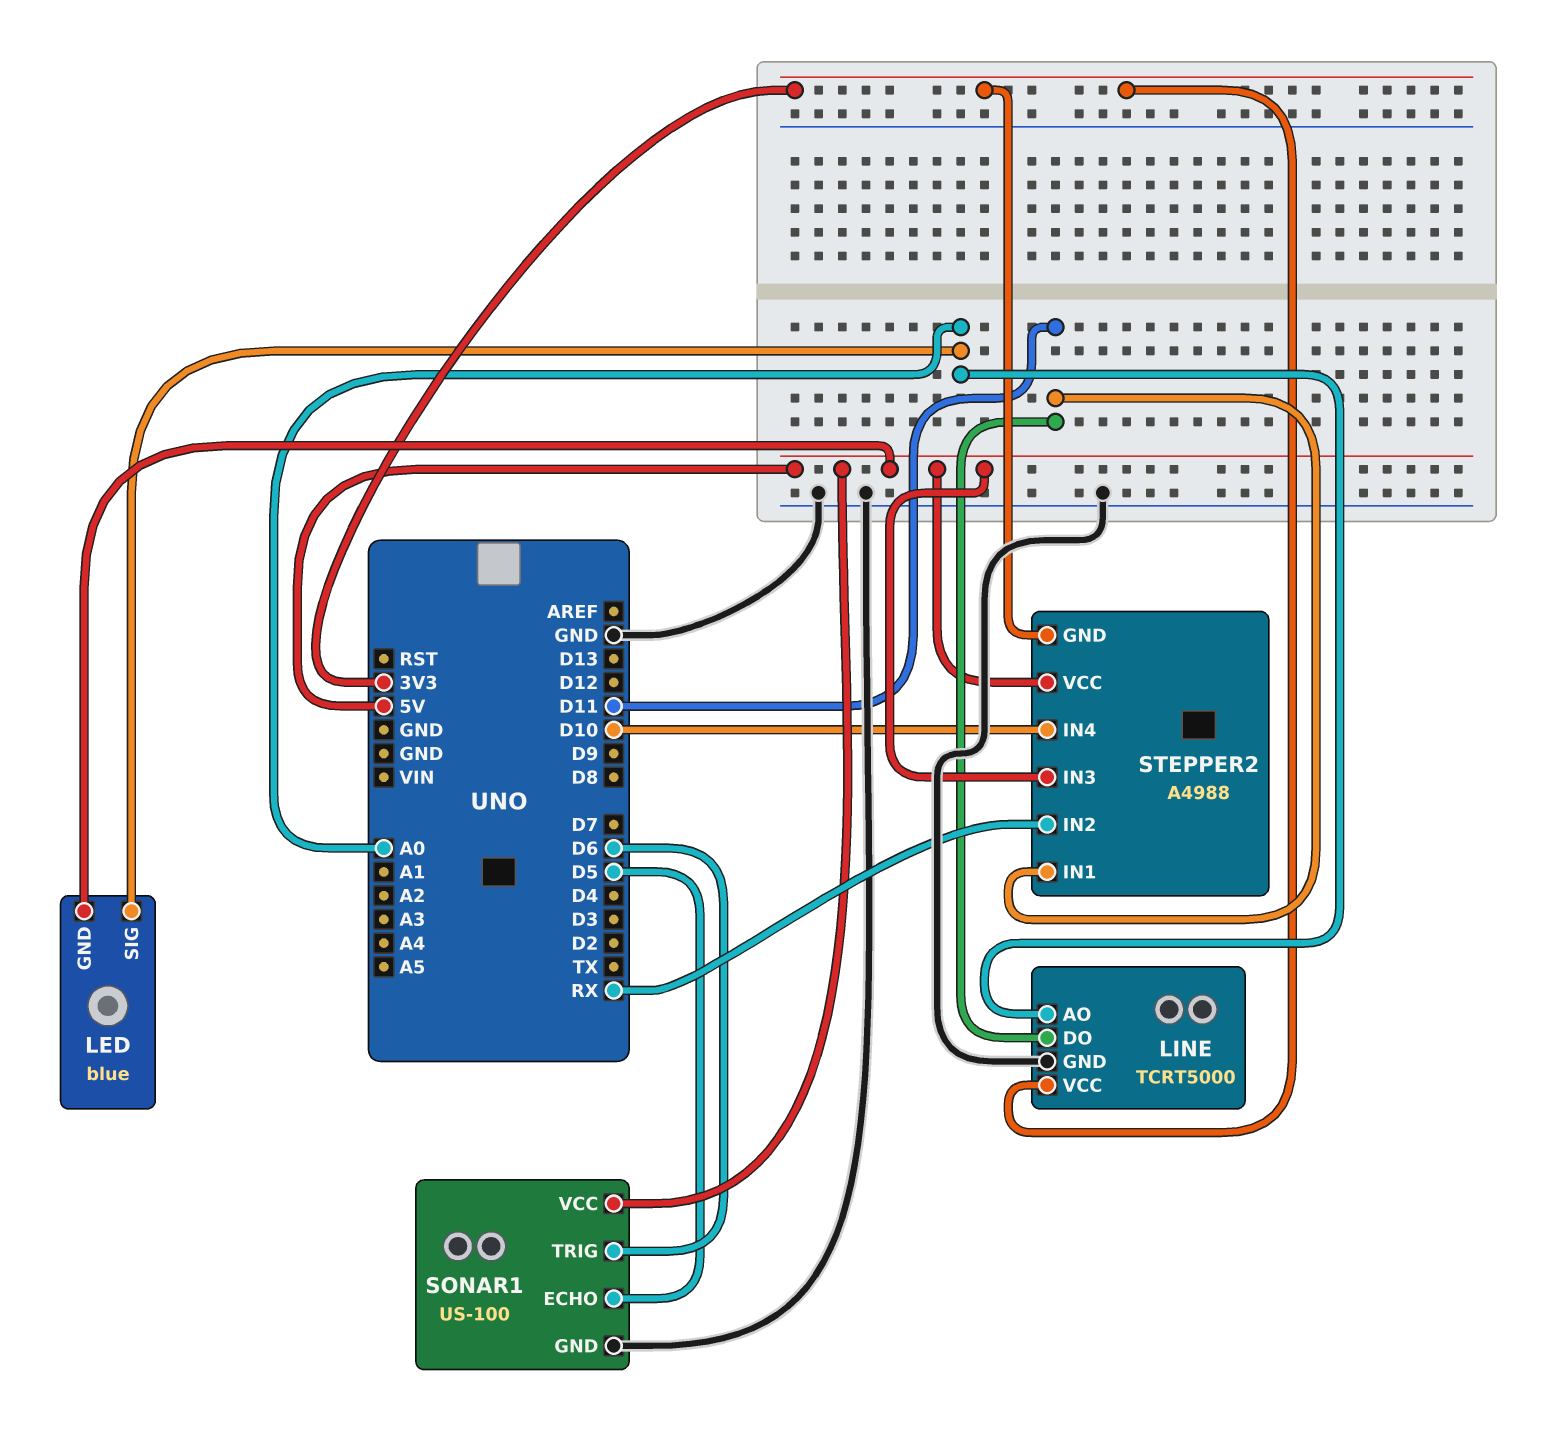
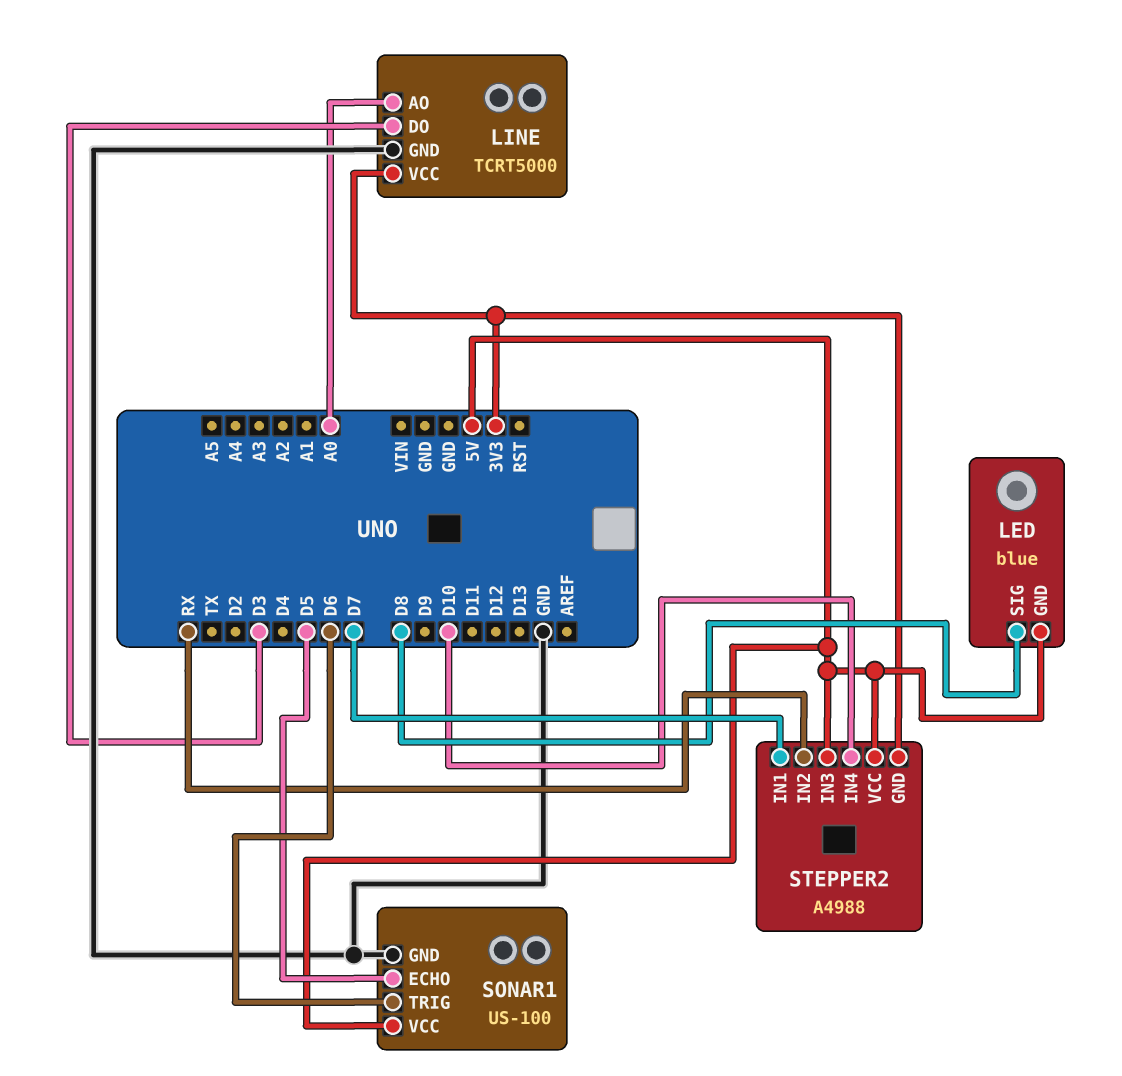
LED pin SIG: A0 -> D8
LINE pin DO: D11 -> D3
STEPPER2 pin IN1: D11 -> D7

